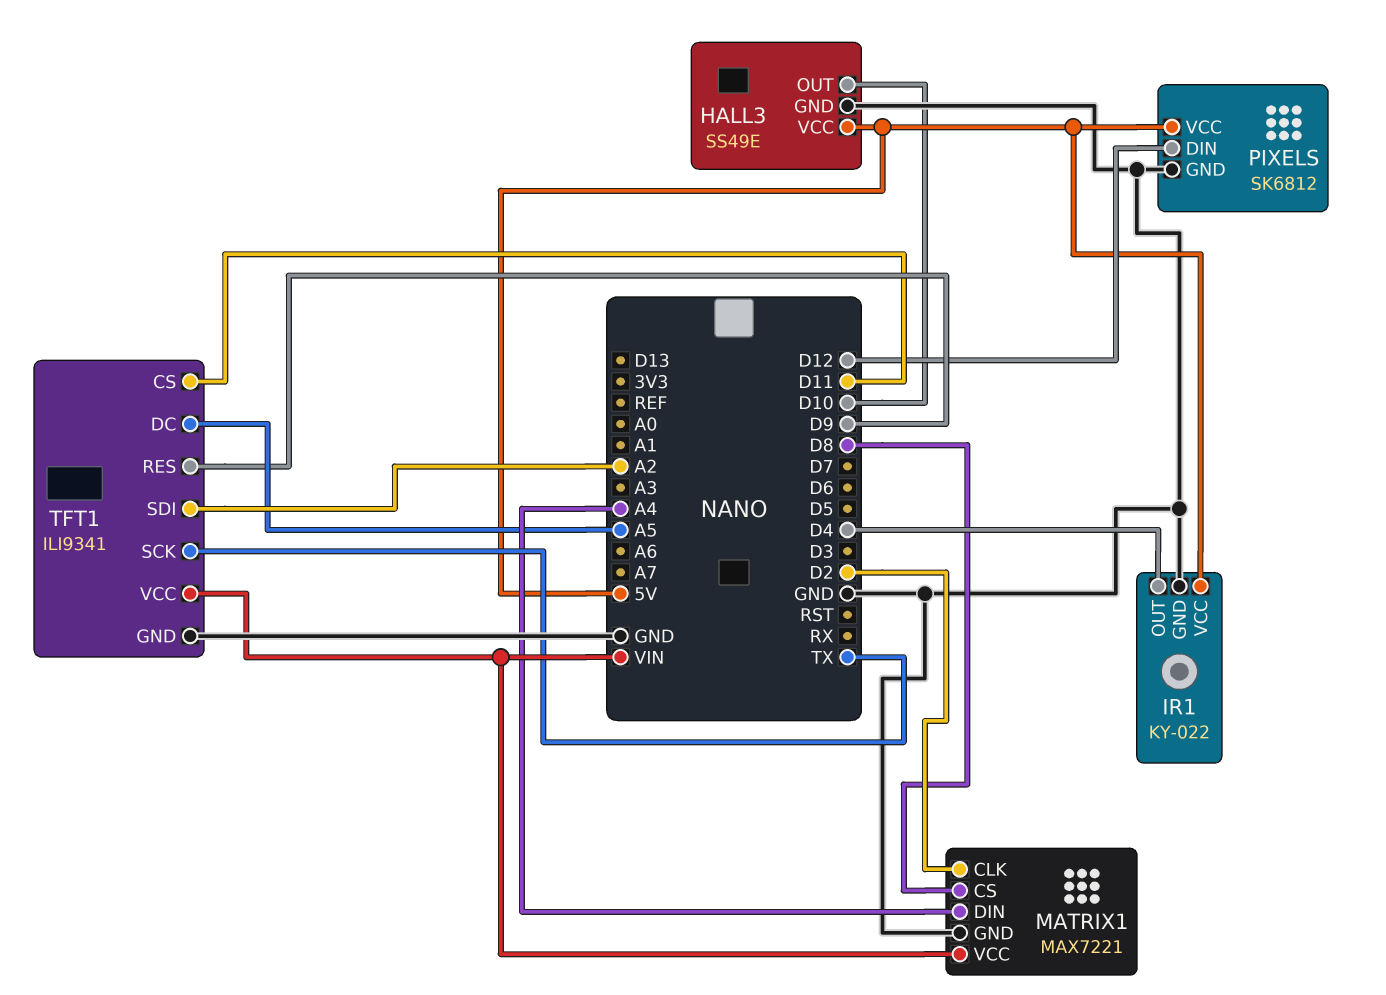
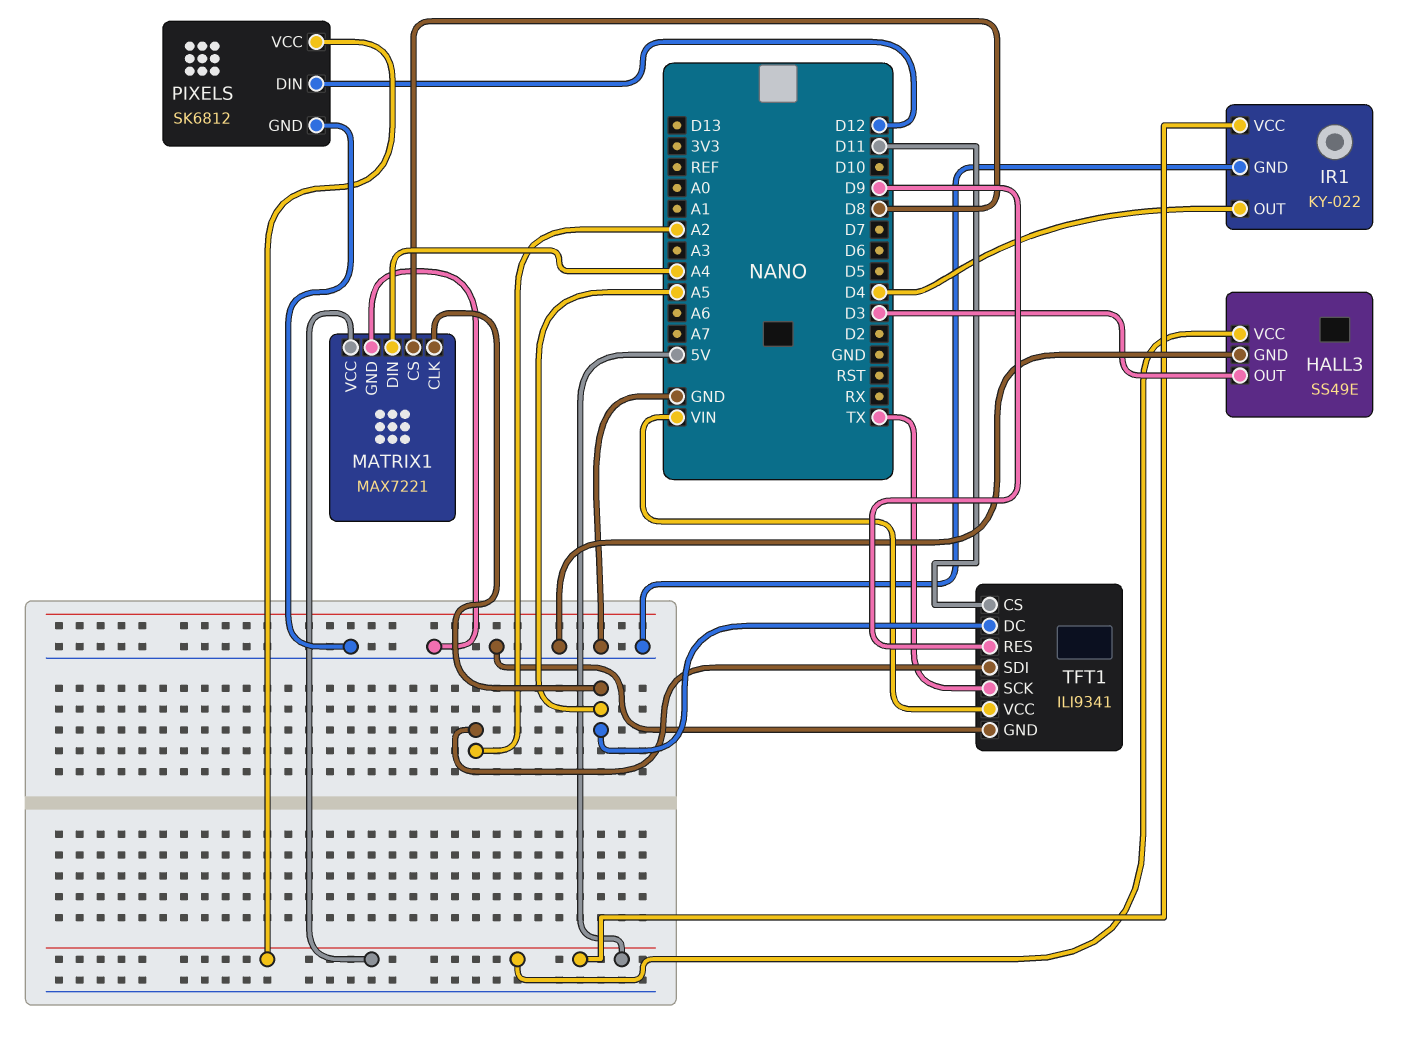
HALL3 pin OUT: D10 -> D3
MATRIX1 pin CLK: D2 -> A5
MATRIX1 pin VCC: VIN -> 5V

